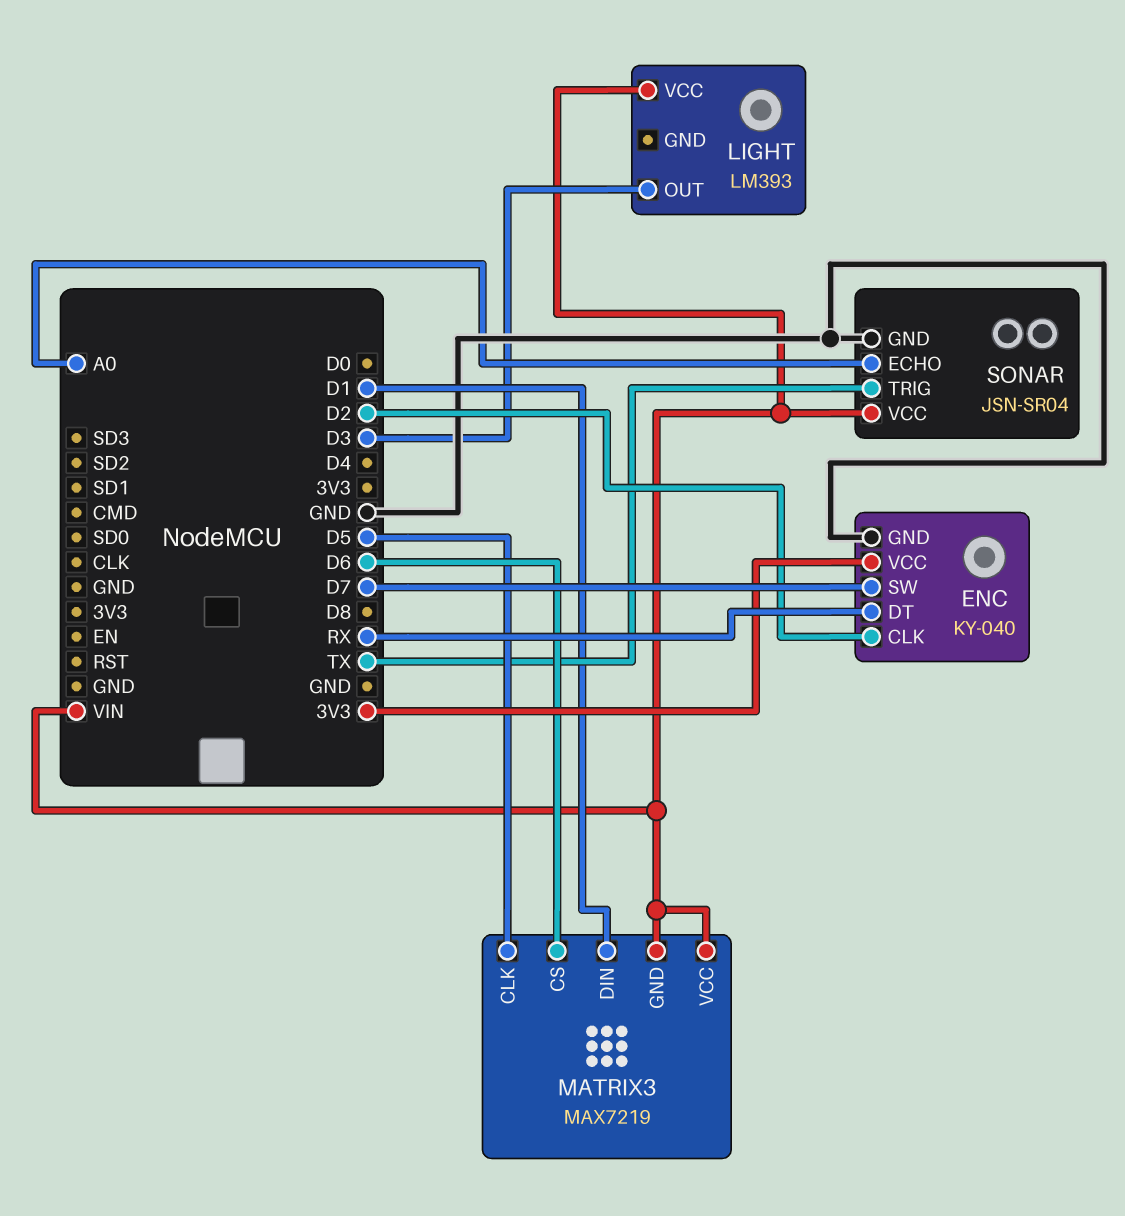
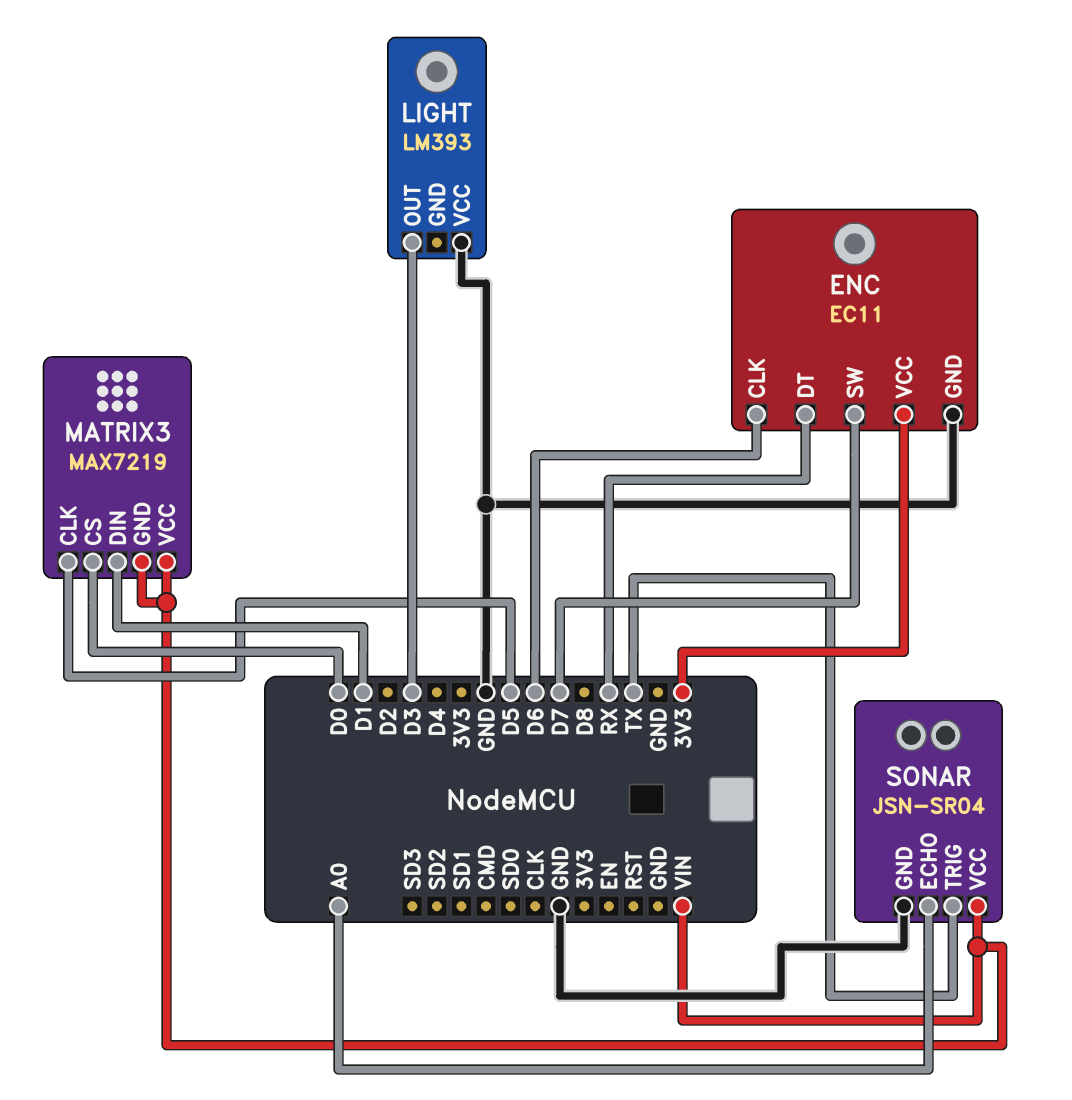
ENC: KY-040 -> EC11
ENC pin CLK: D2 -> D6
LIGHT pin VCC: VIN -> GND
MATRIX3 pin CS: D6 -> D0

